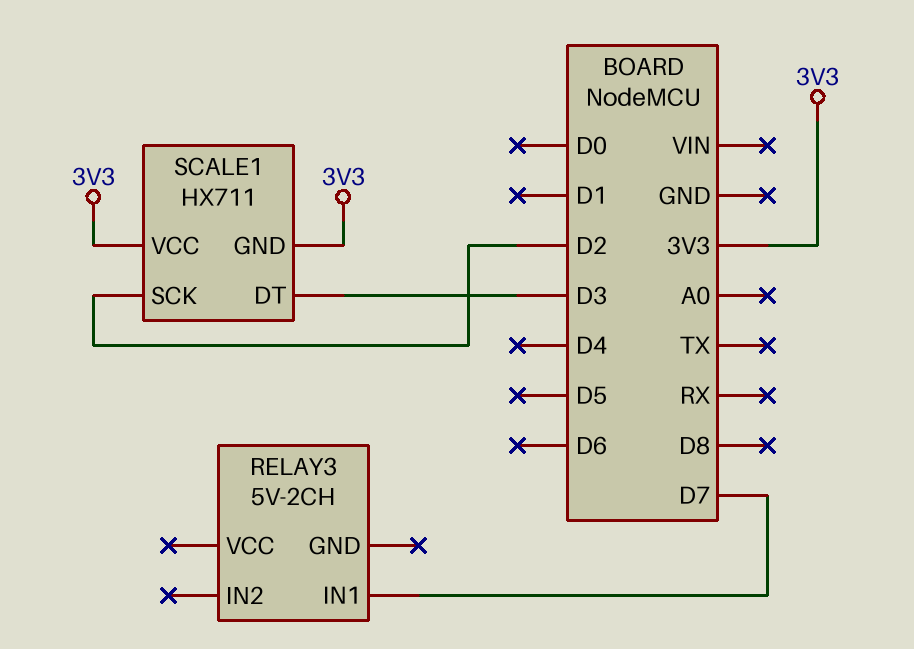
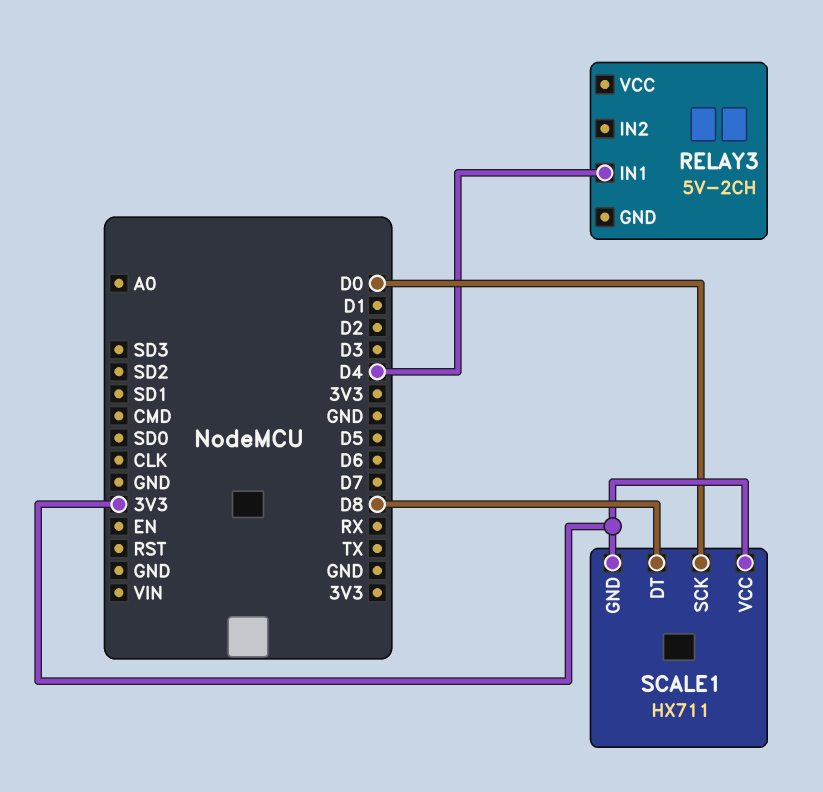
RELAY3 pin IN1: D7 -> D4
SCALE1 pin DT: D3 -> D8
SCALE1 pin SCK: D2 -> D0

